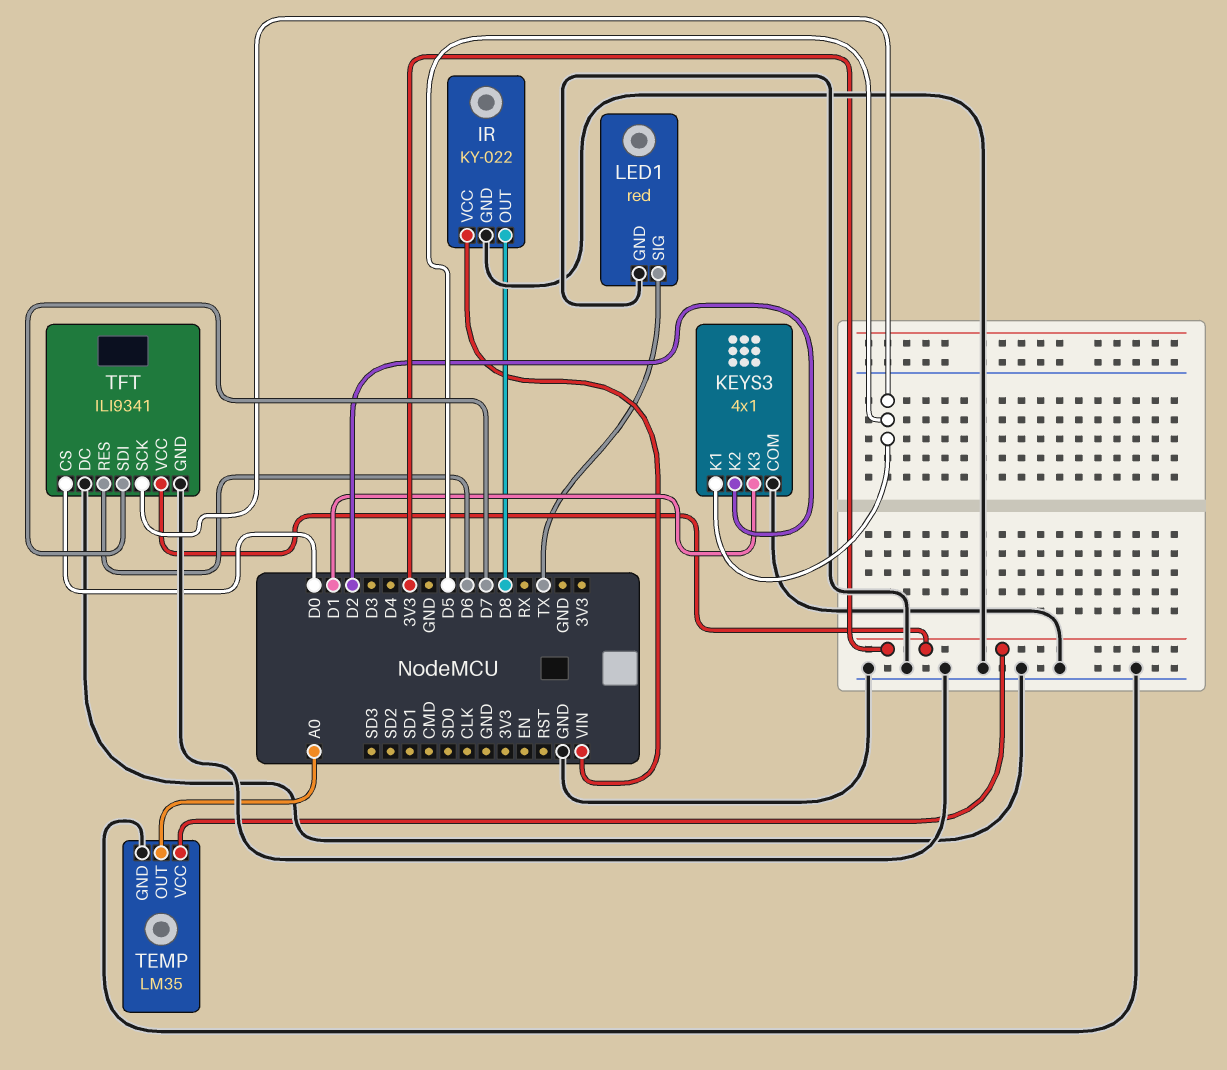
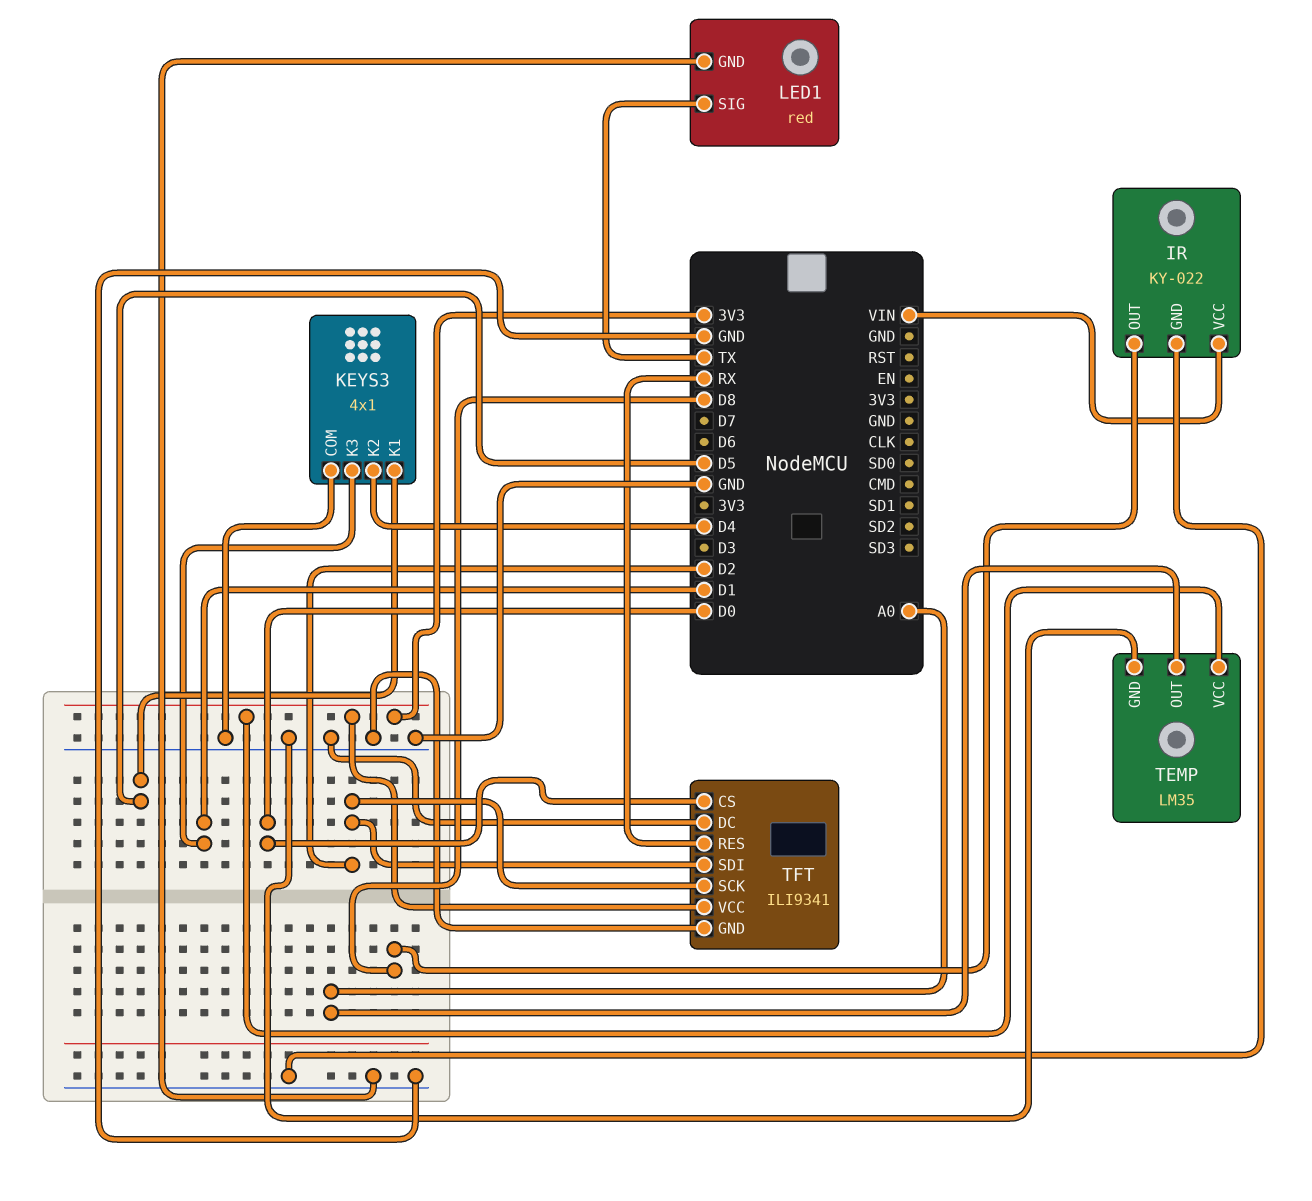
KEYS3 pin K2: D2 -> D4
TFT pin RES: D6 -> RX
TFT pin SCK: D5 -> D2
TFT pin SDI: D7 -> D2

